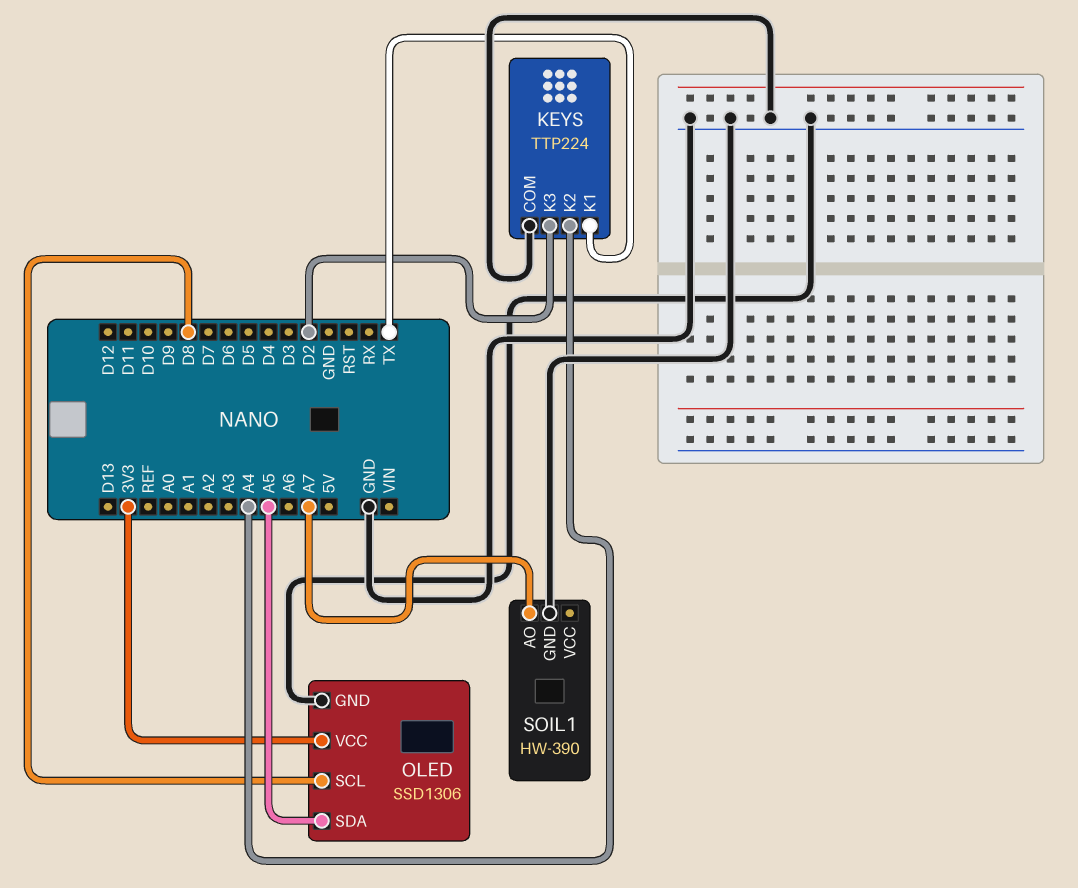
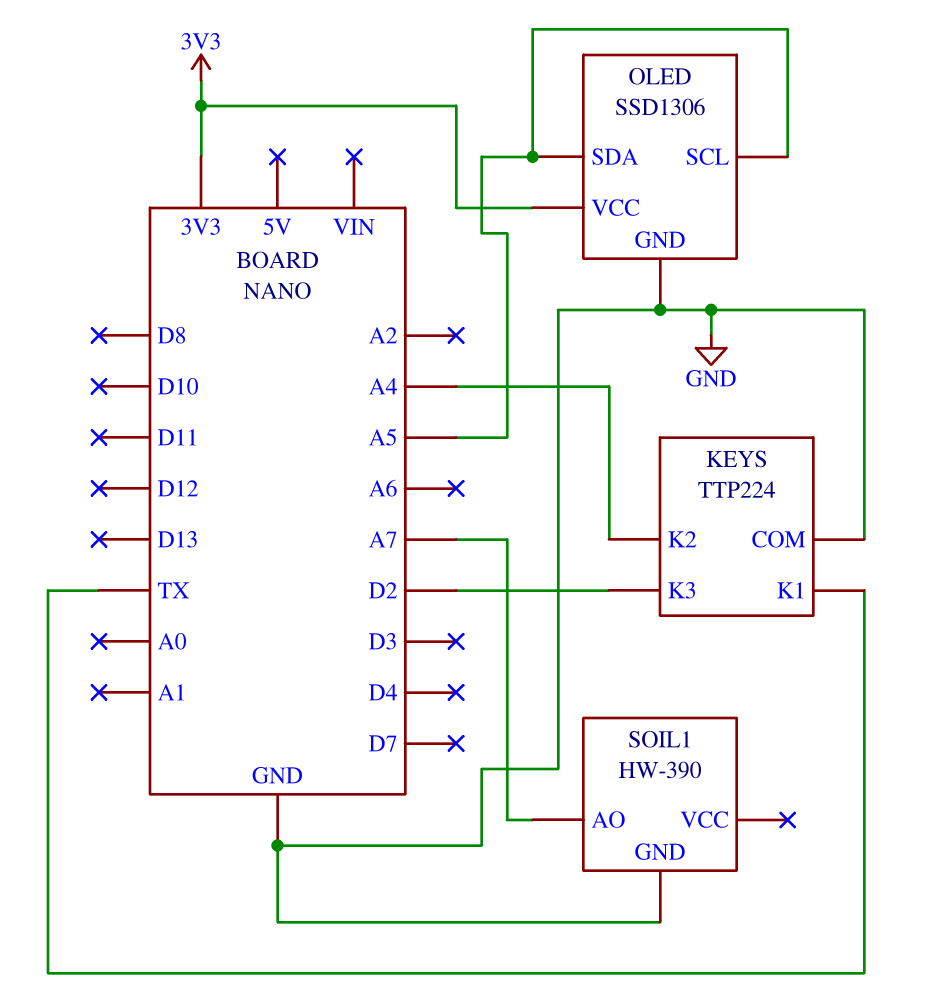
OLED pin SCL: D8 -> A5

